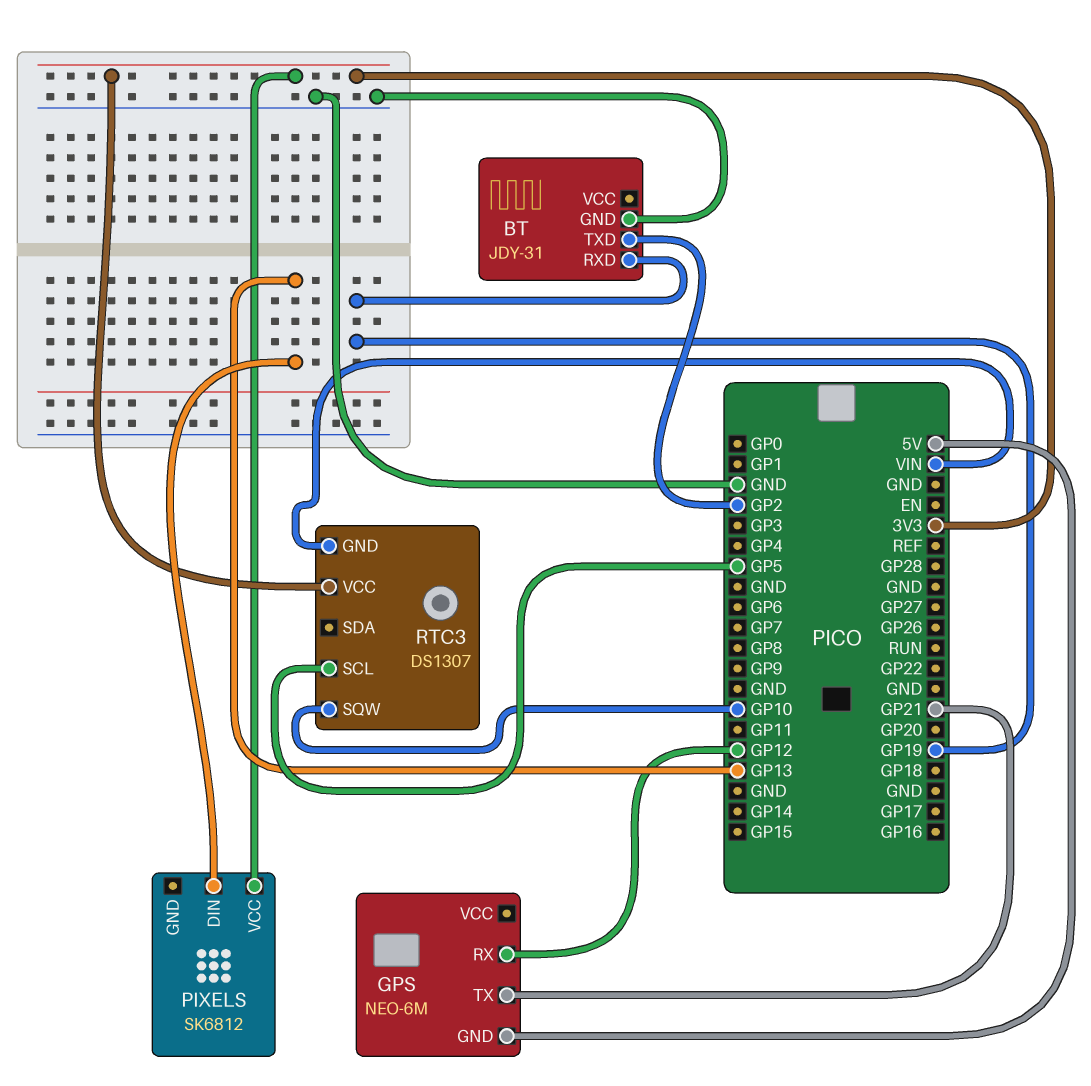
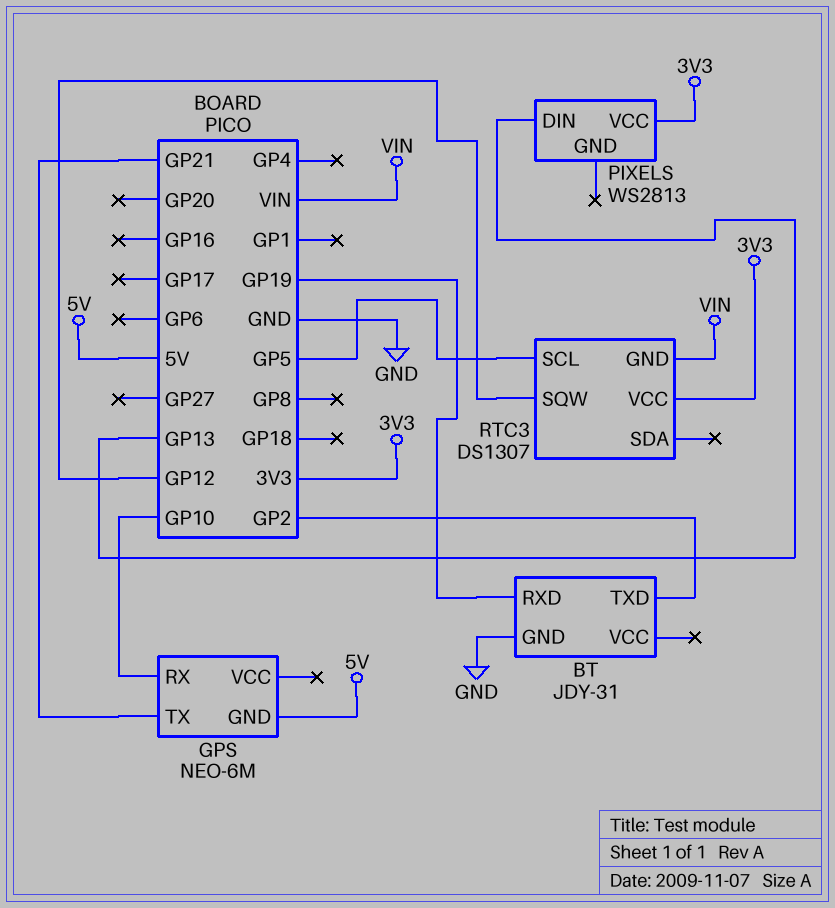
GPS pin RX: GP12 -> GP10
PIXELS: SK6812 -> WS2813
RTC3 pin SQW: GP10 -> GP12

